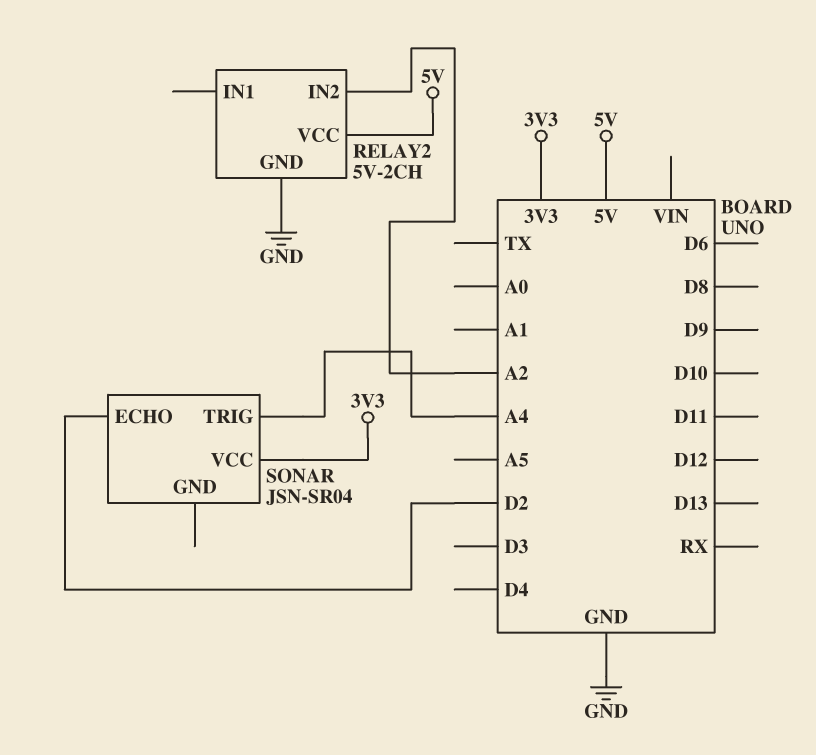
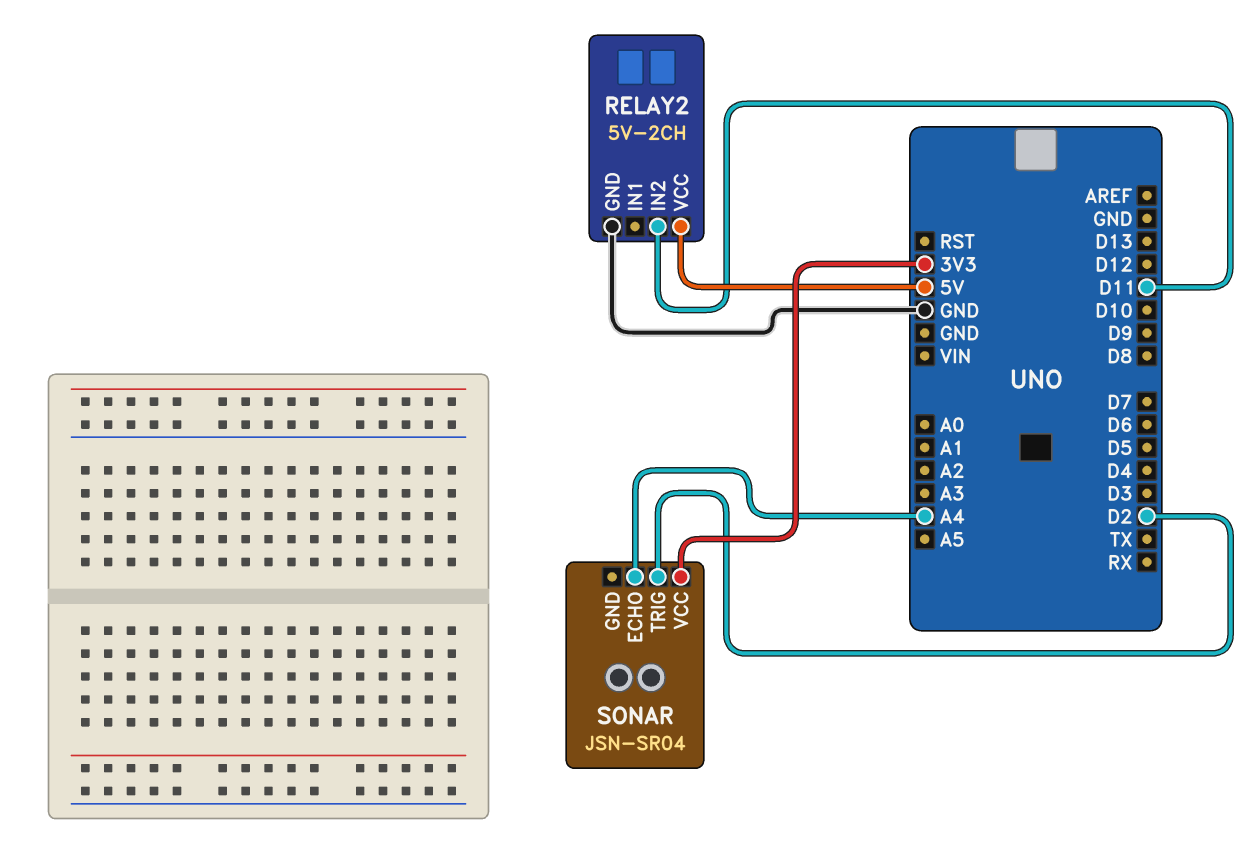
RELAY2 pin IN2: A2 -> D11
SONAR pin ECHO: D2 -> A4
SONAR pin TRIG: A4 -> D2

